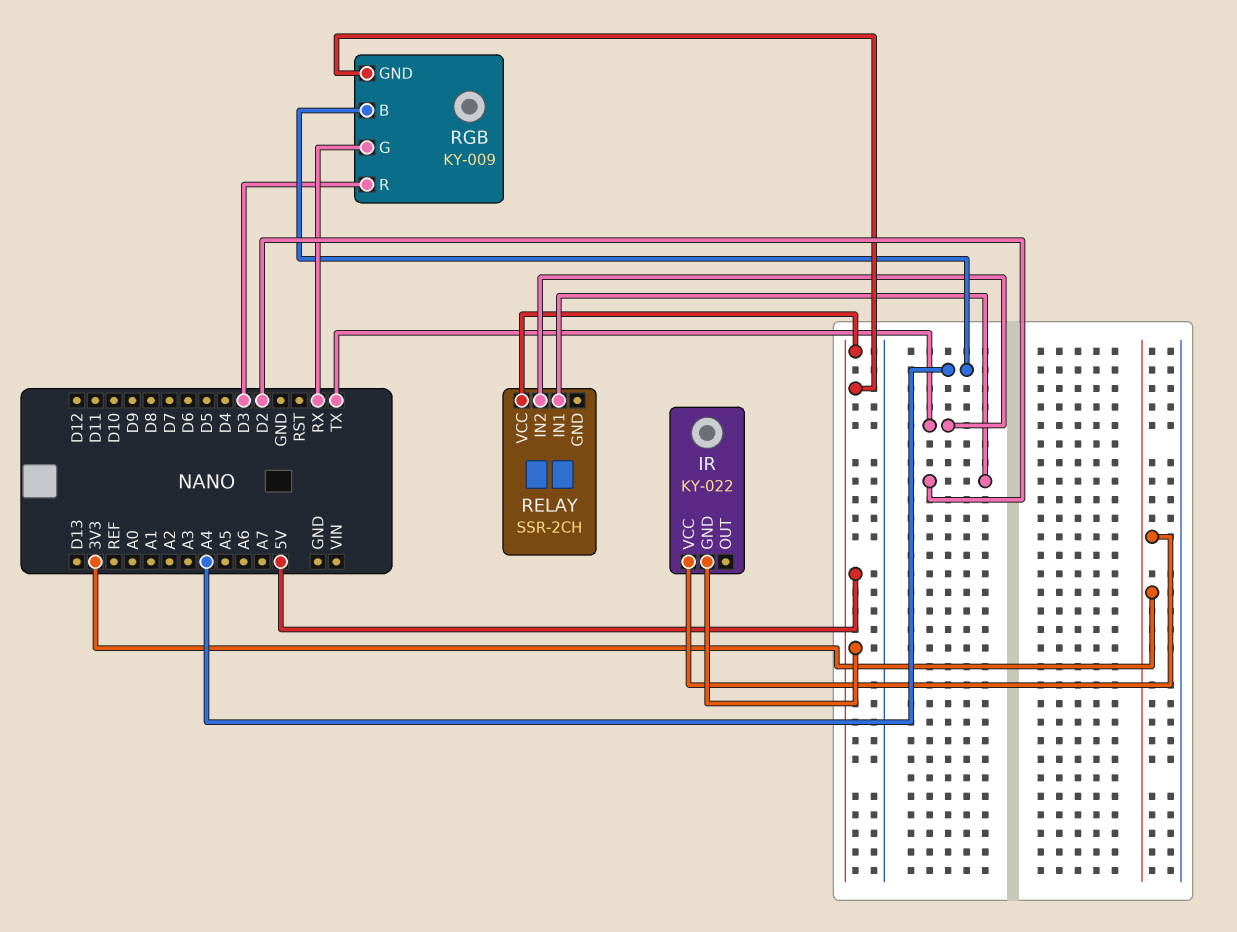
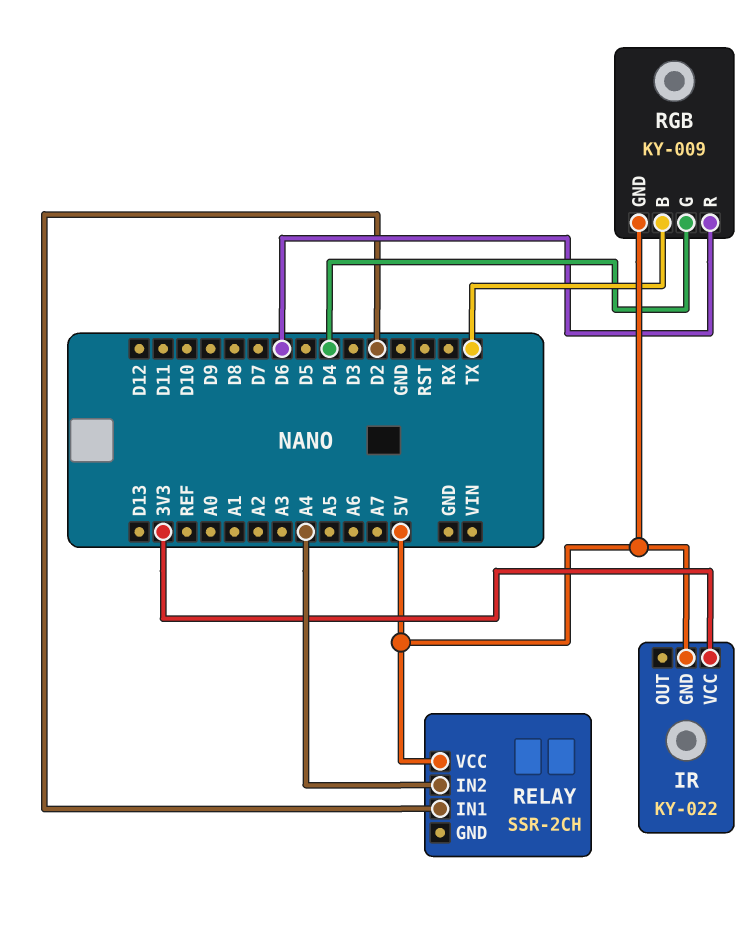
RELAY pin IN2: TX -> A4
RGB pin B: A4 -> TX
RGB pin G: RX -> D4
RGB pin R: D3 -> D6

